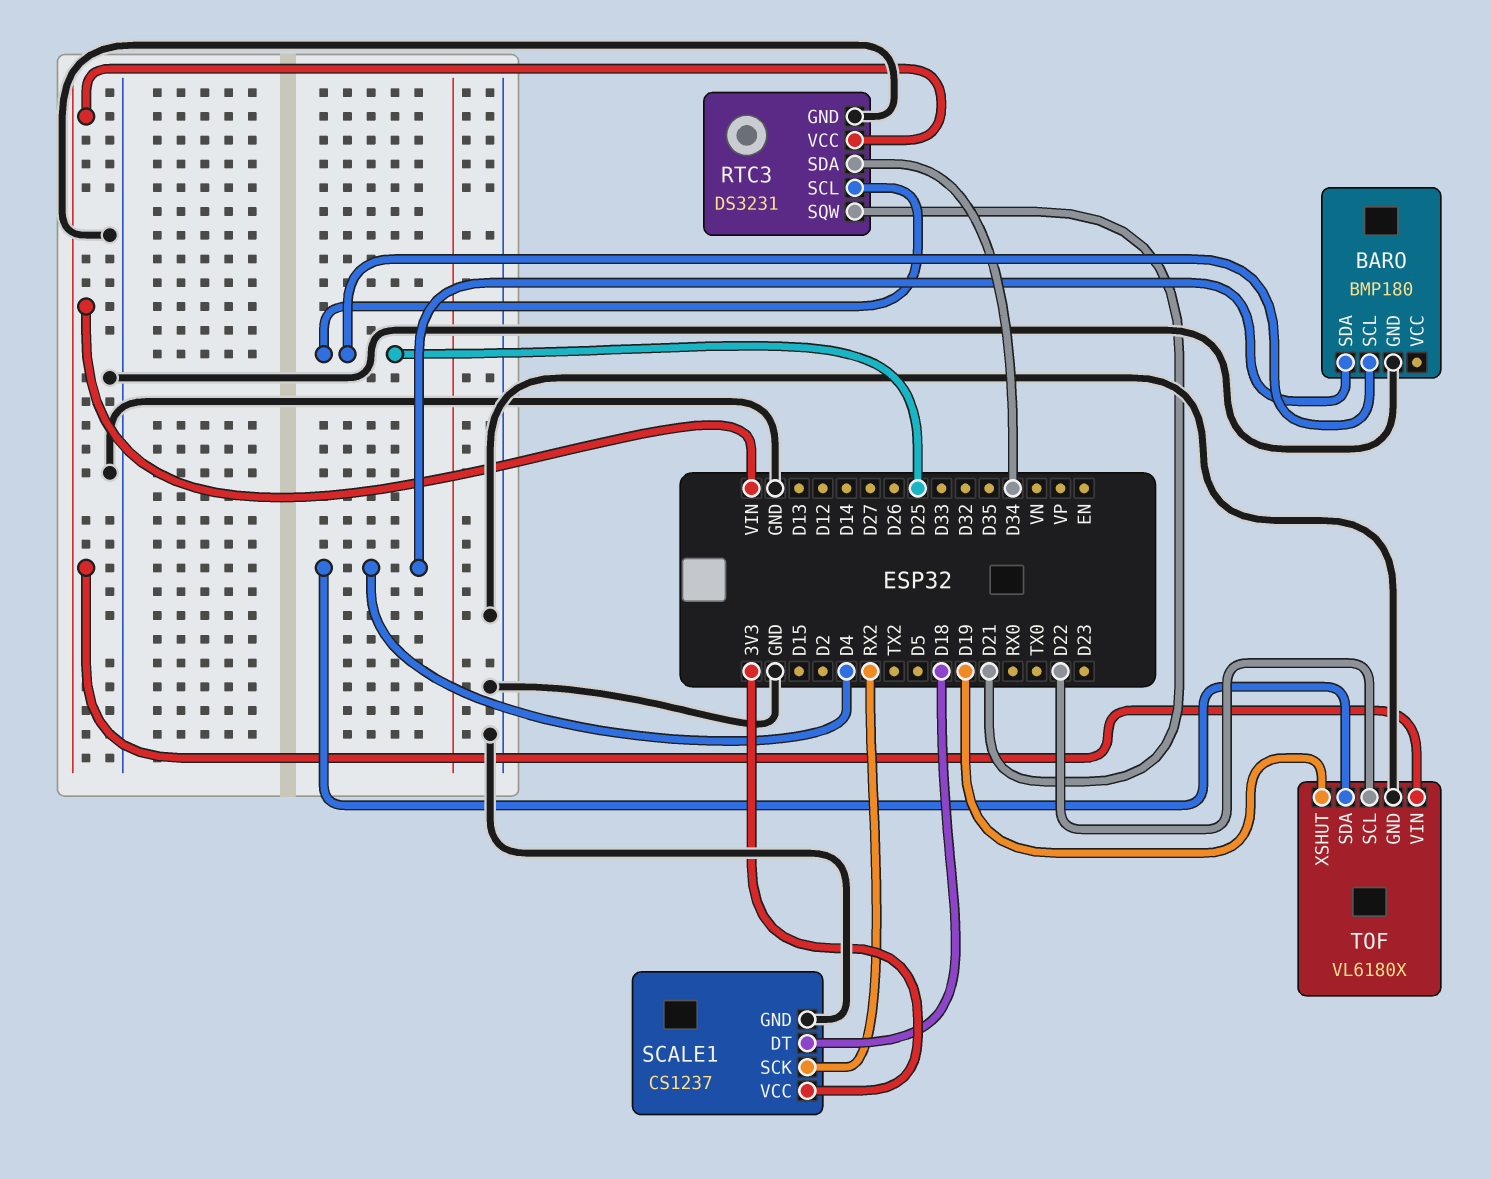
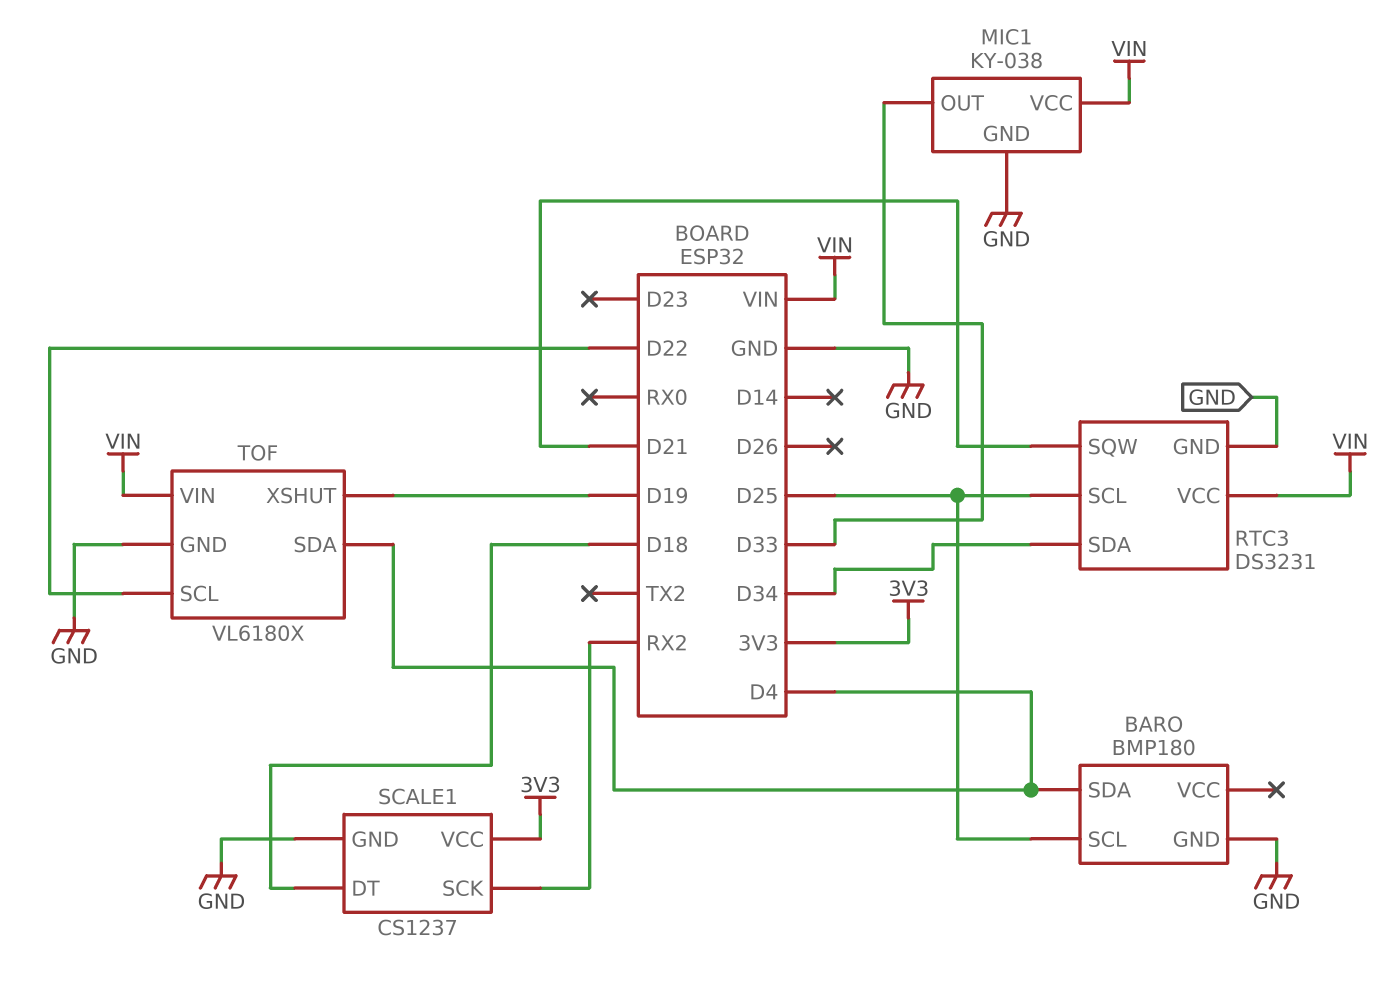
MIC1: none -> KY-038
MIC1 pin GND: none -> GND
MIC1 pin OUT: none -> D33
MIC1 pin VCC: none -> VIN

